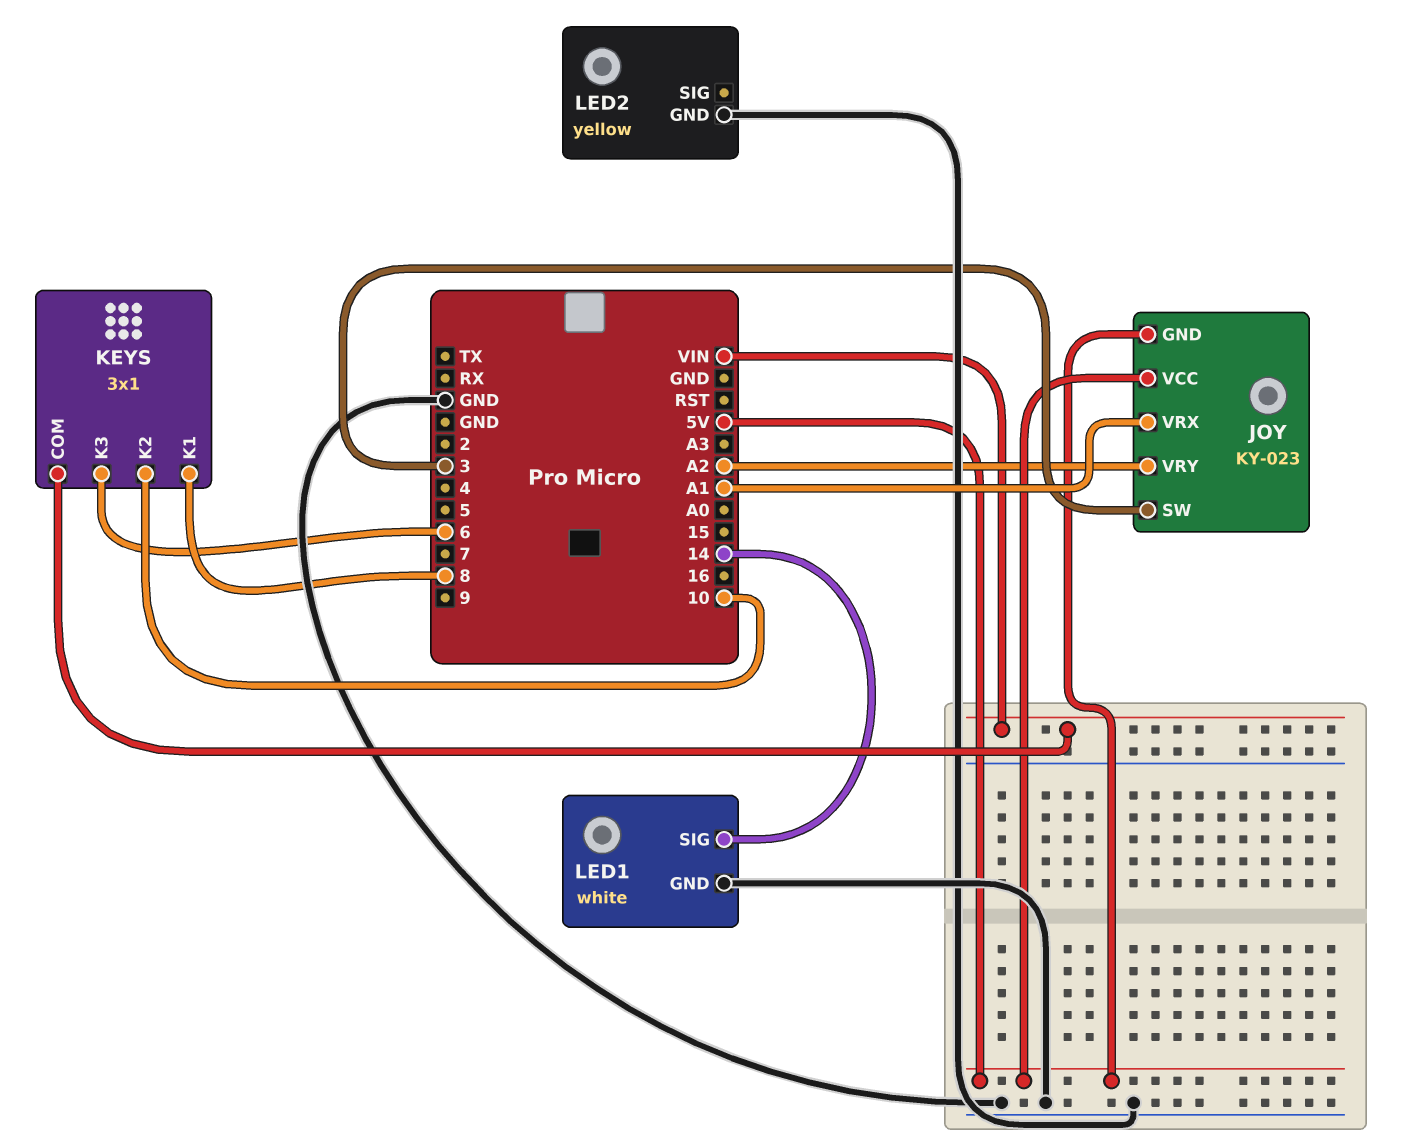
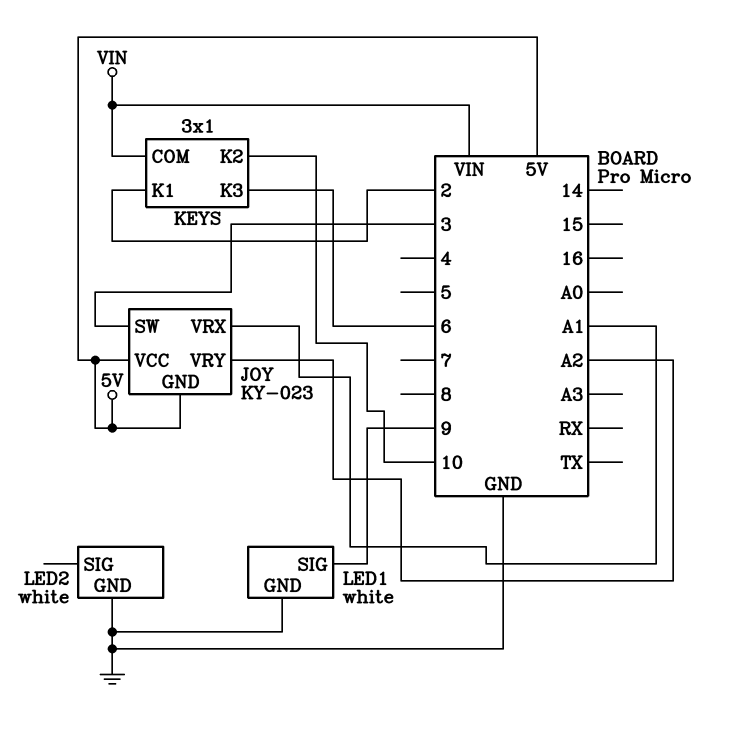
KEYS pin K1: 8 -> 2
LED1 pin SIG: 14 -> 9
LED2: yellow -> white

